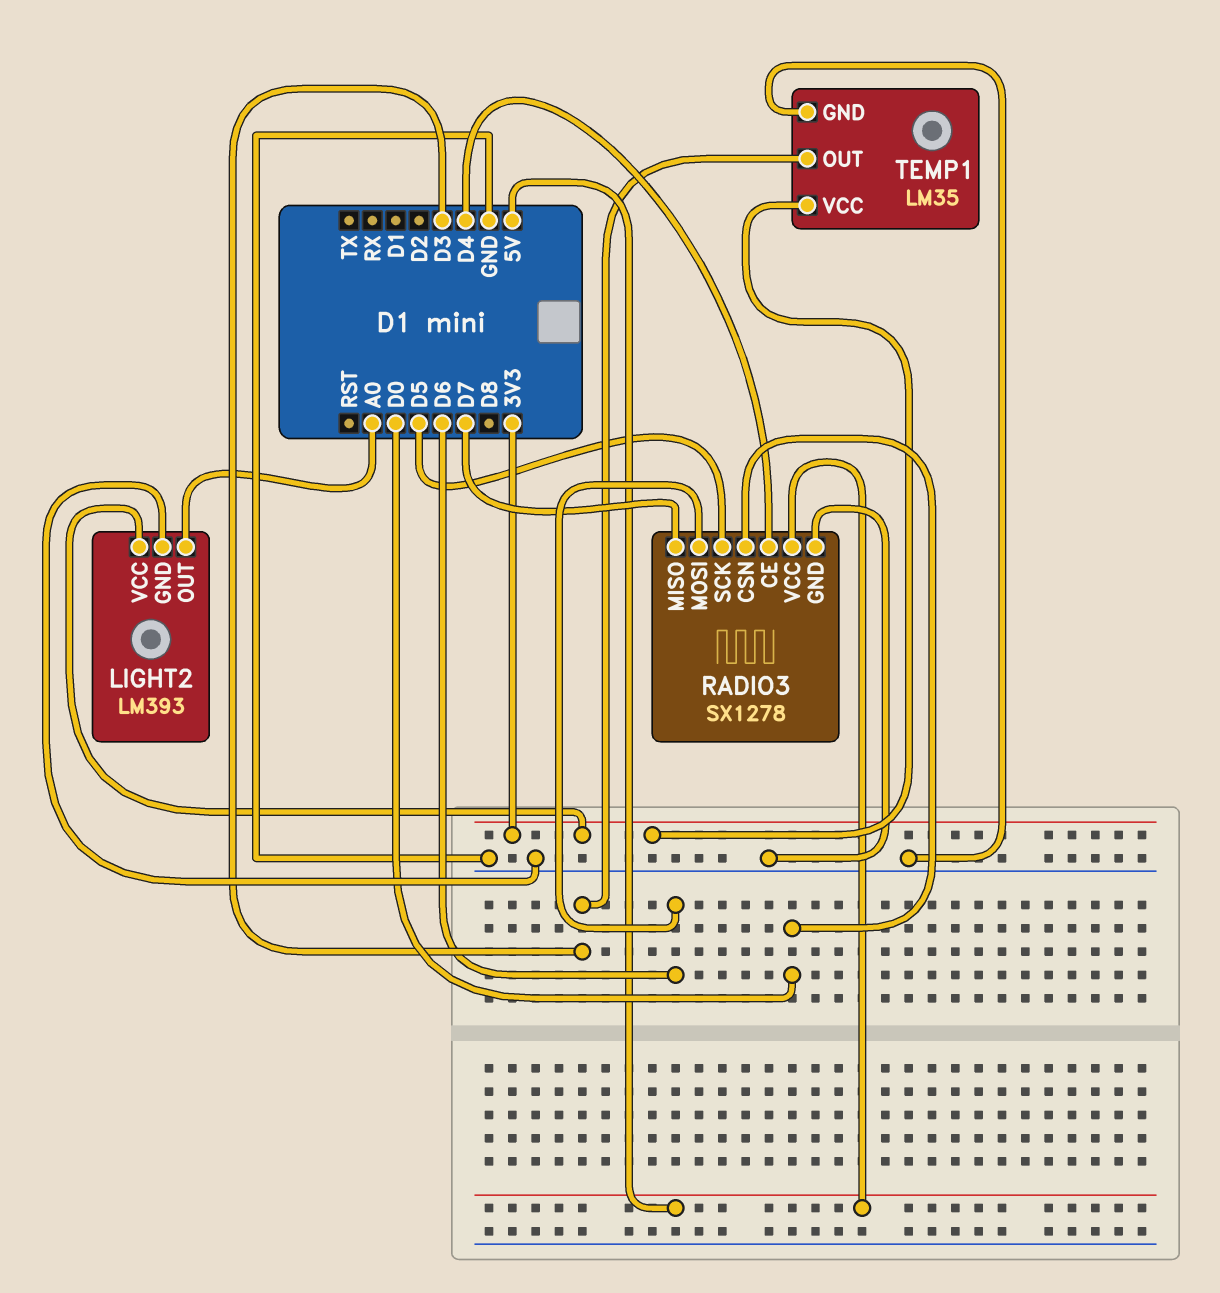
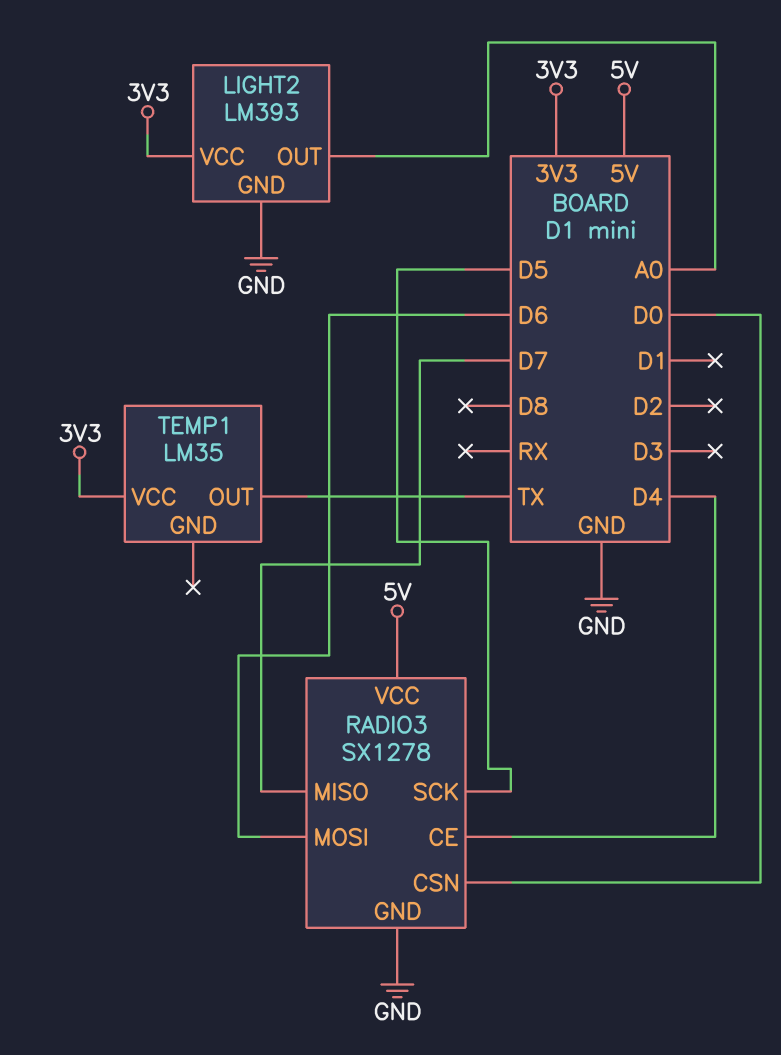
TEMP1 pin GND: GND -> none
TEMP1 pin OUT: D3 -> TX

